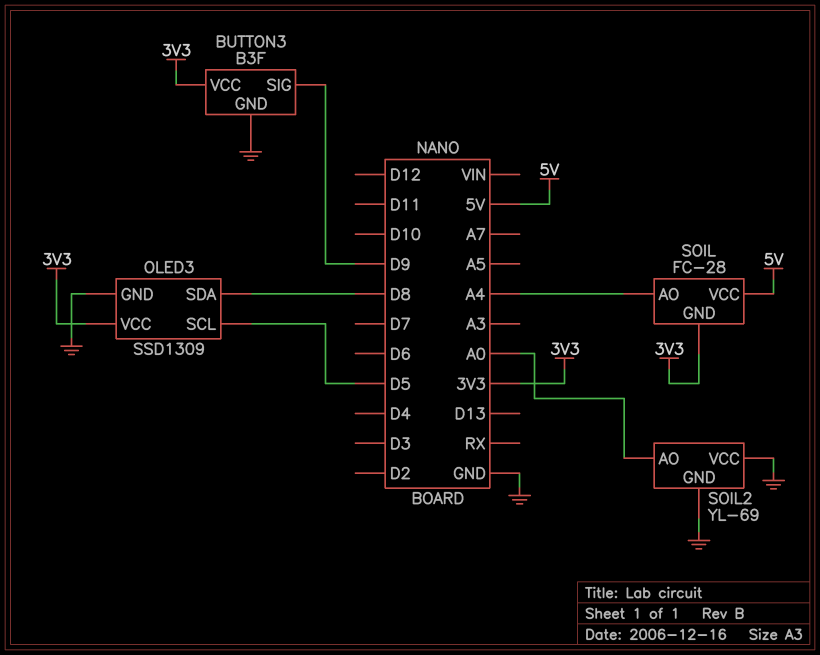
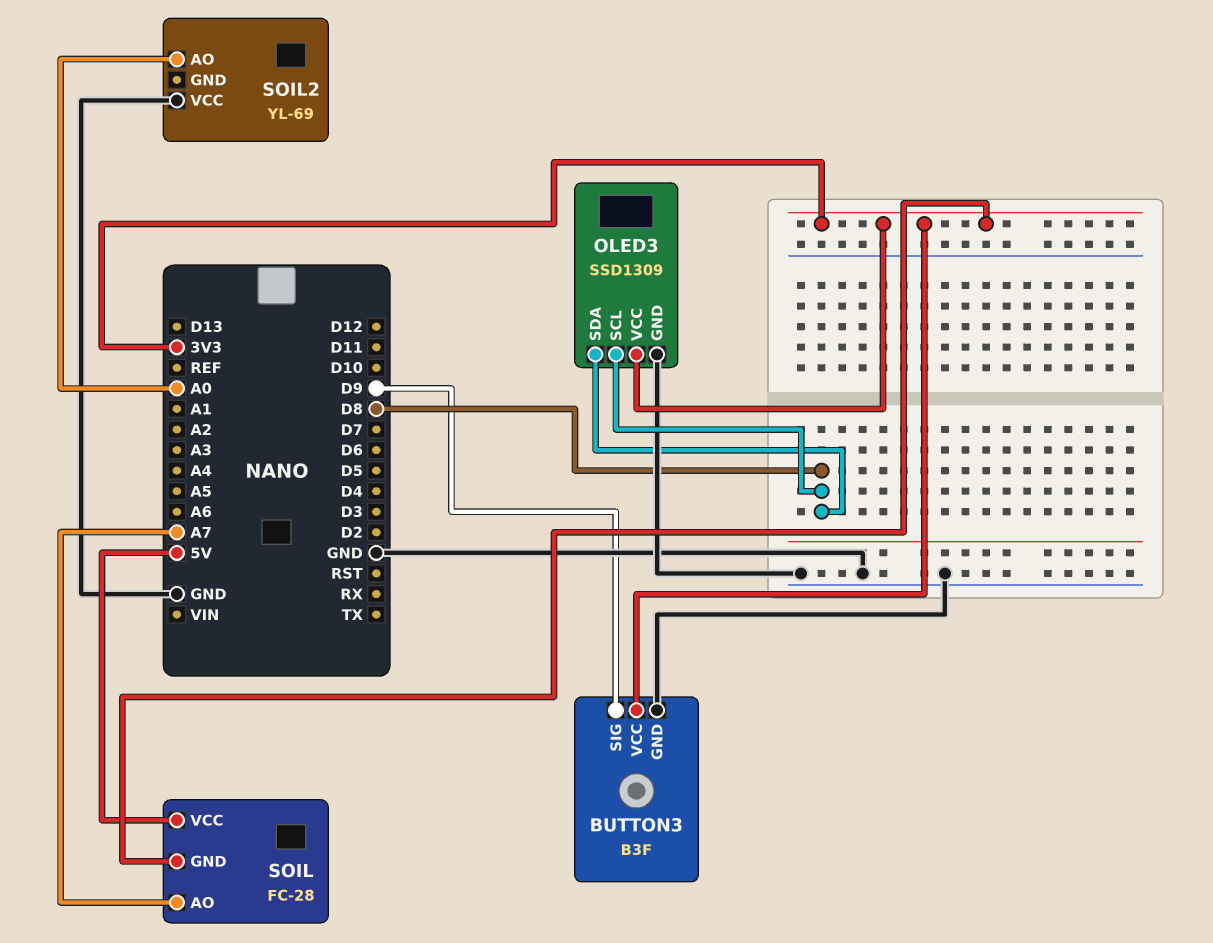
OLED3 pin SCL: D5 -> D8
SOIL pin AO: A4 -> A7
SOIL2 pin GND: GND -> none

